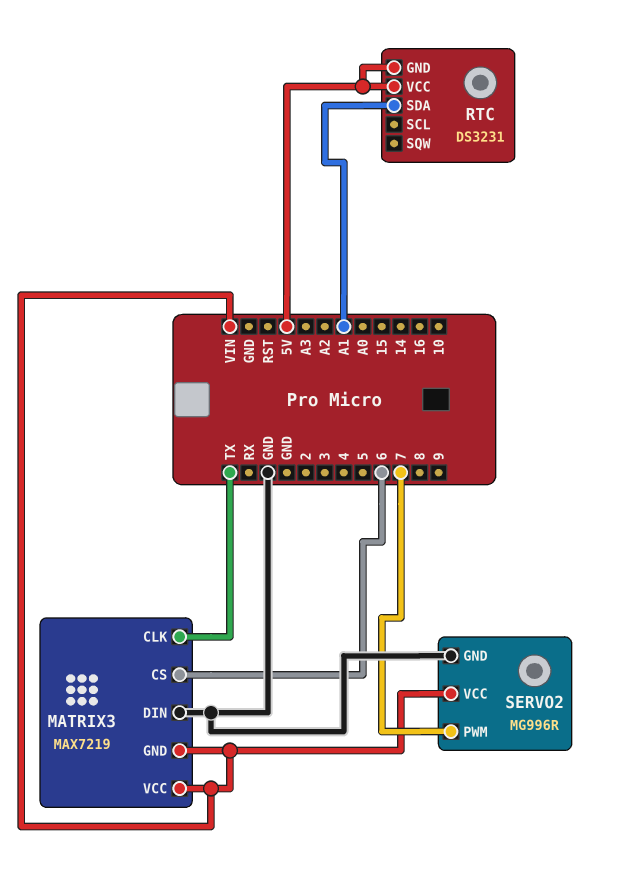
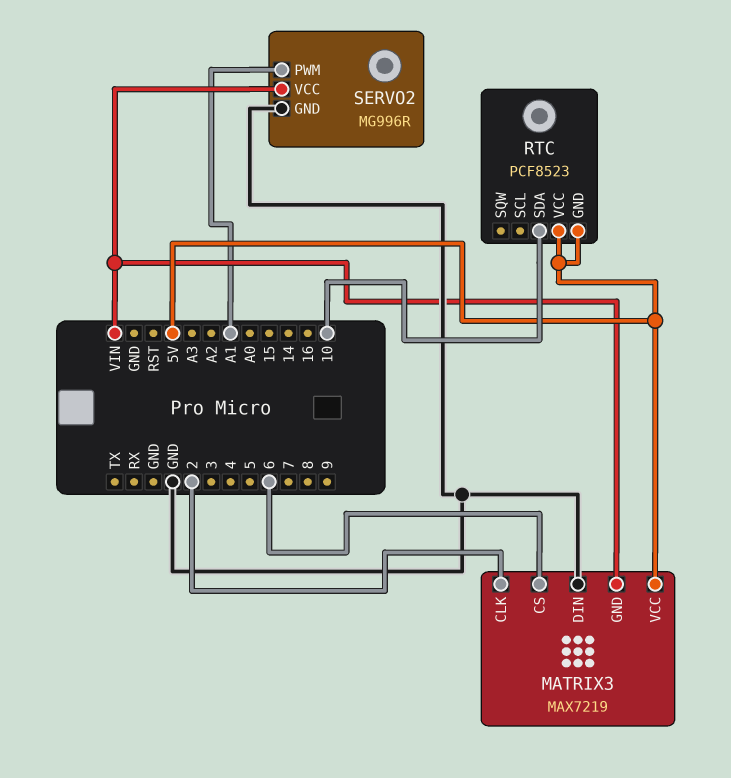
MATRIX3 pin CLK: TX -> 2
MATRIX3 pin VCC: VIN -> 5V
RTC: DS3231 -> PCF8523
RTC pin SDA: A1 -> 10
SERVO2 pin PWM: 7 -> A1

